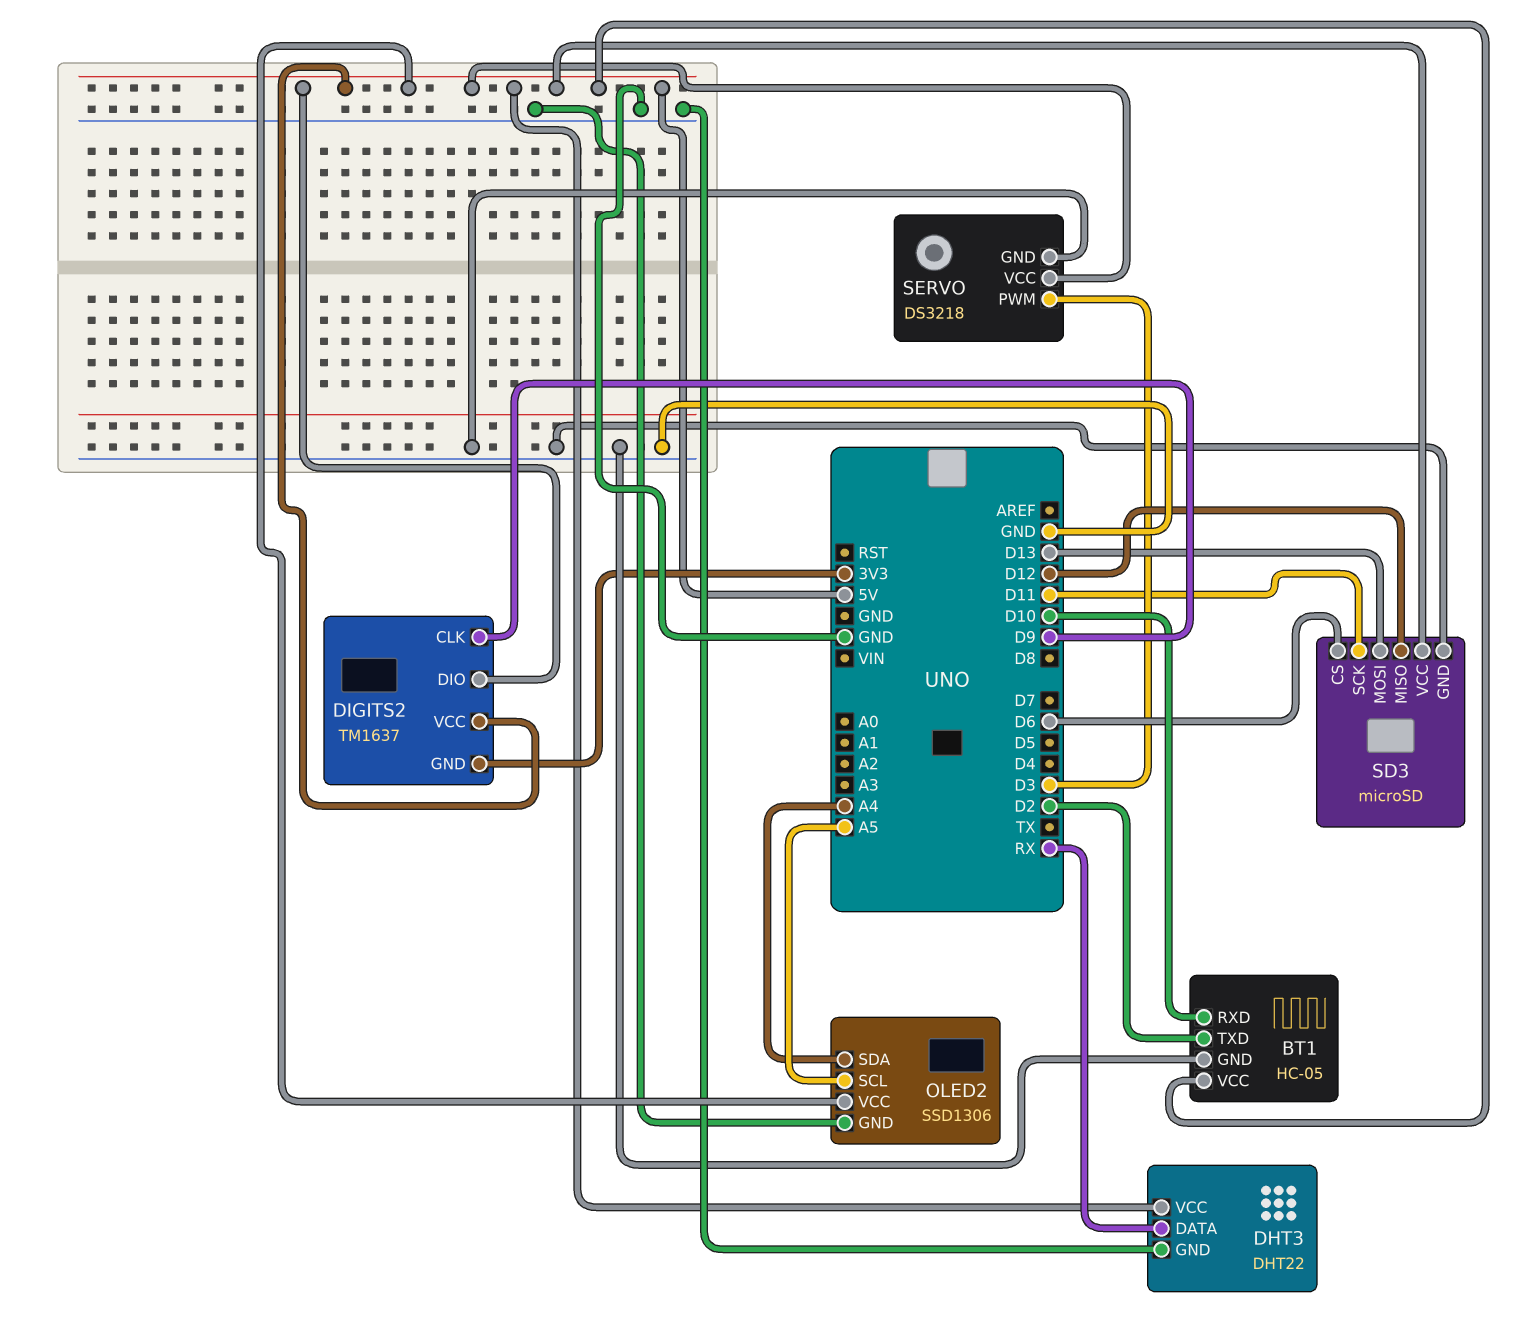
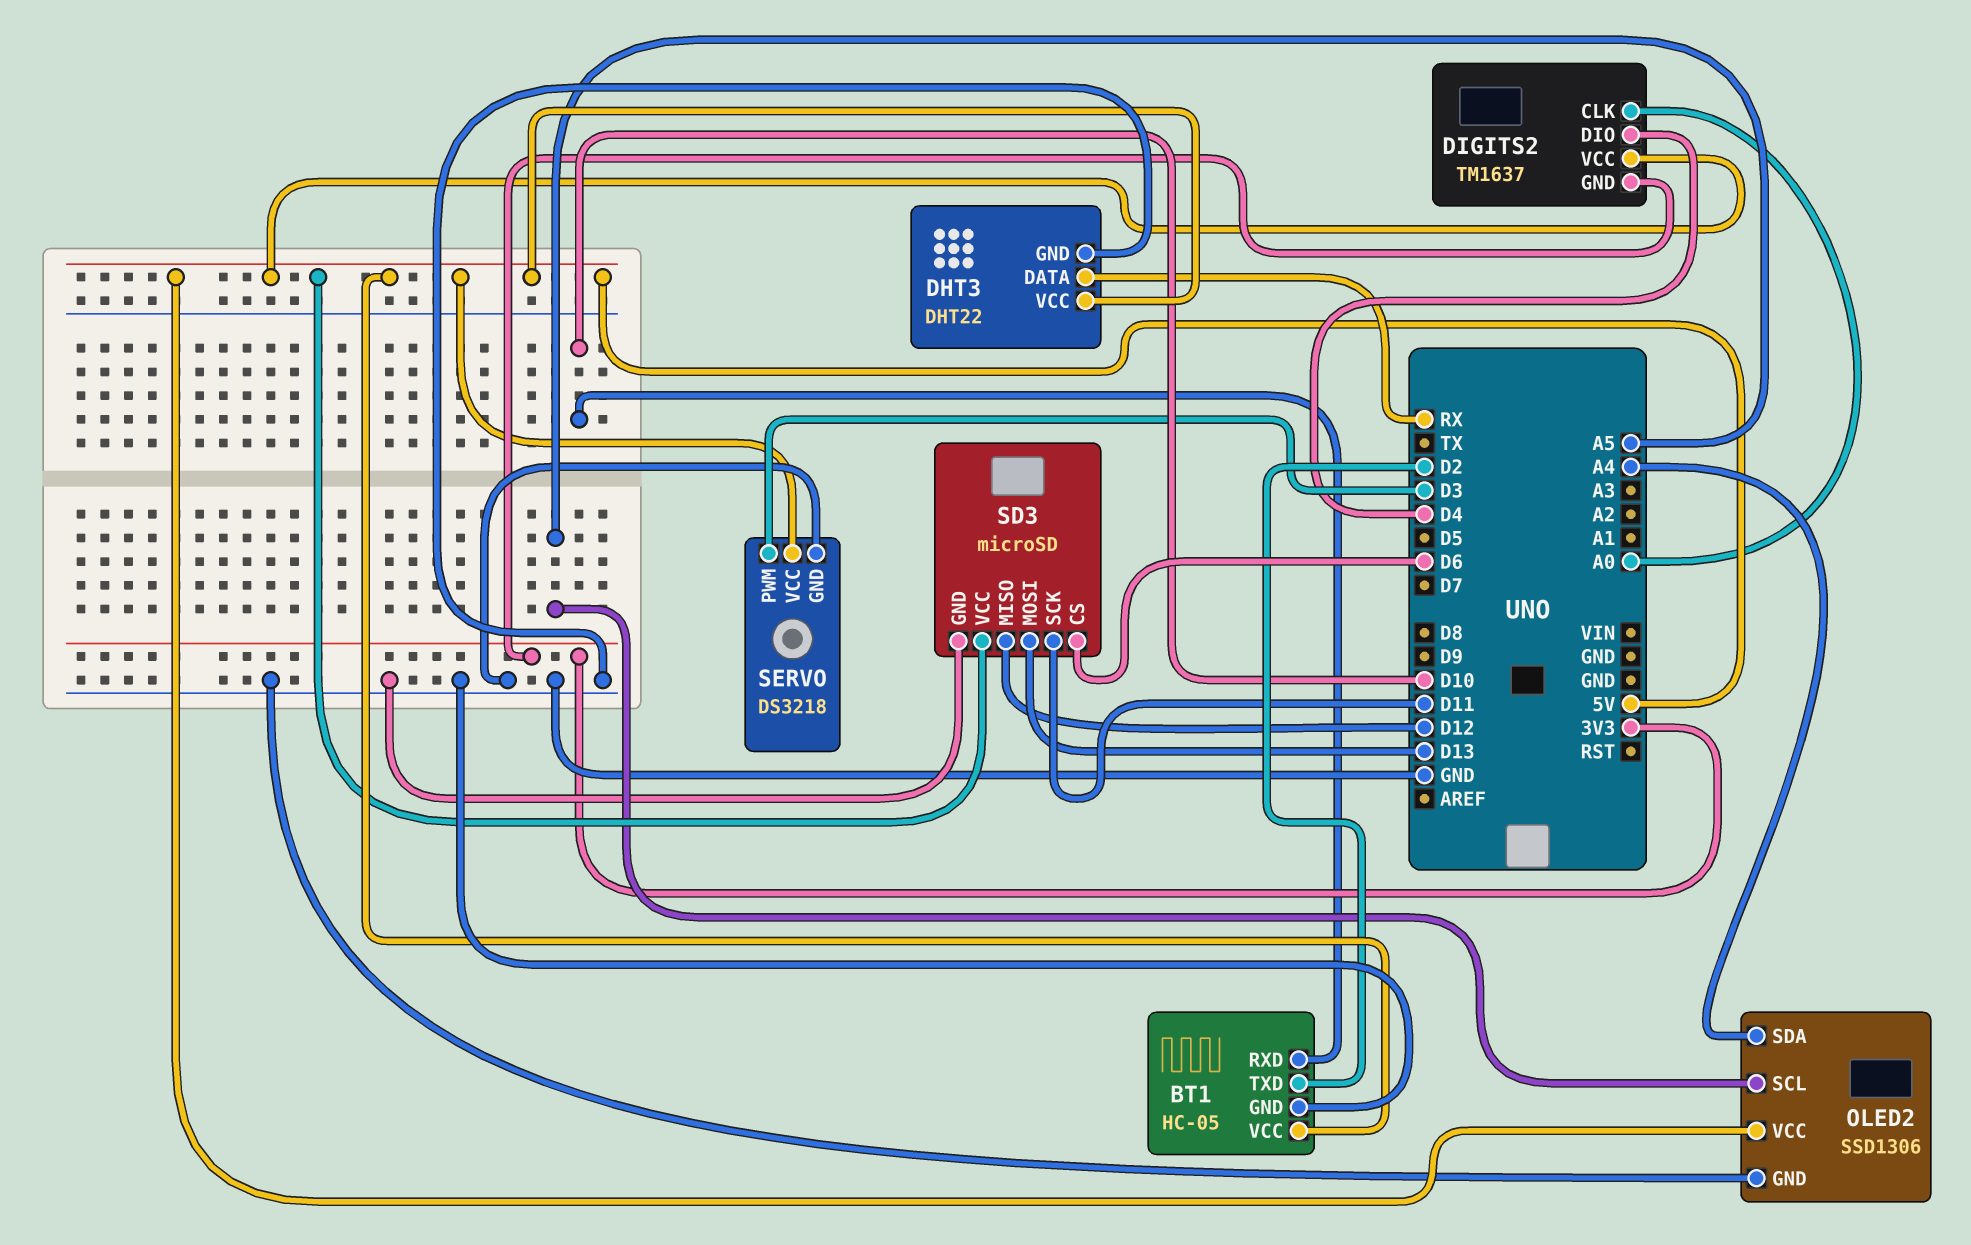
DIGITS2 pin CLK: D9 -> A0
DIGITS2 pin DIO: 5V -> D4

